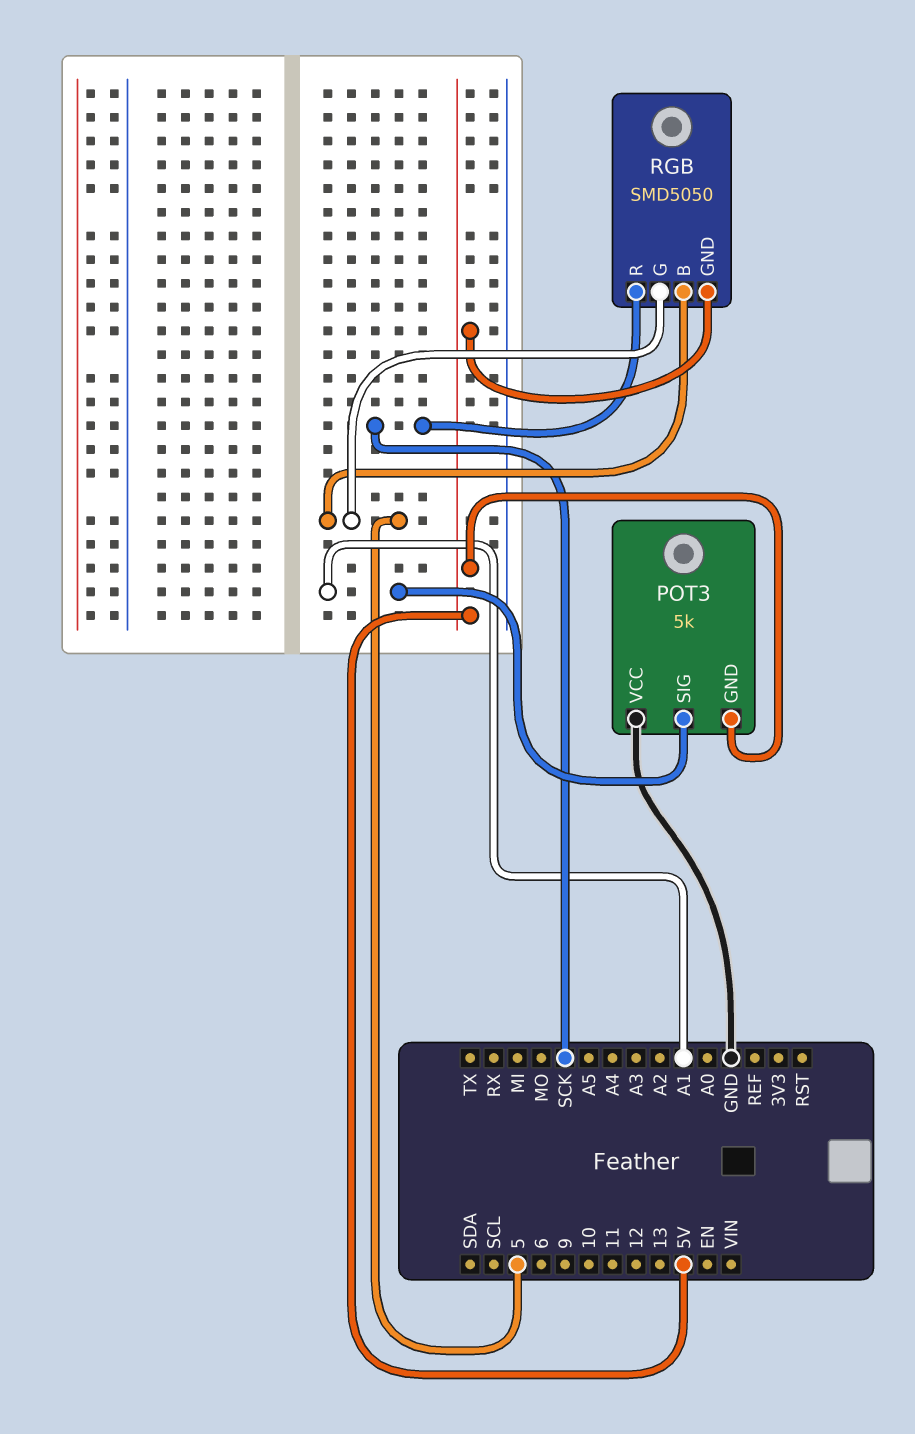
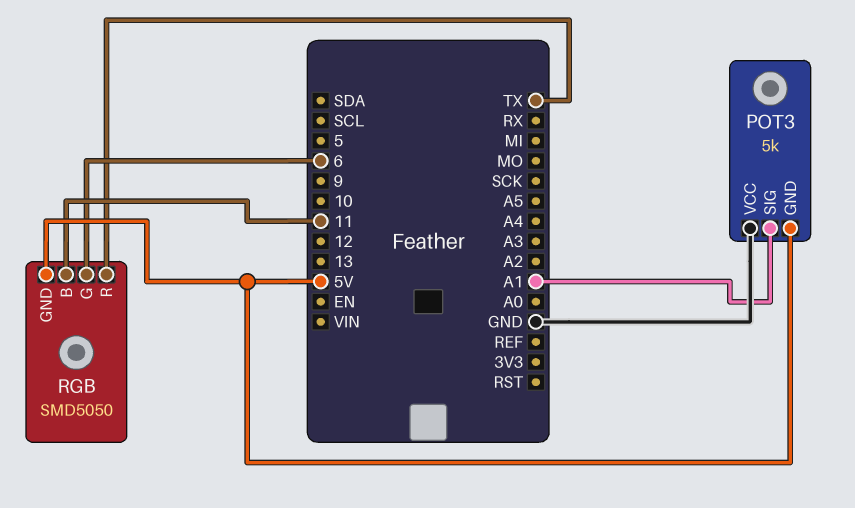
RGB pin B: 5 -> 11
RGB pin G: 5 -> 6
RGB pin R: SCK -> TX

